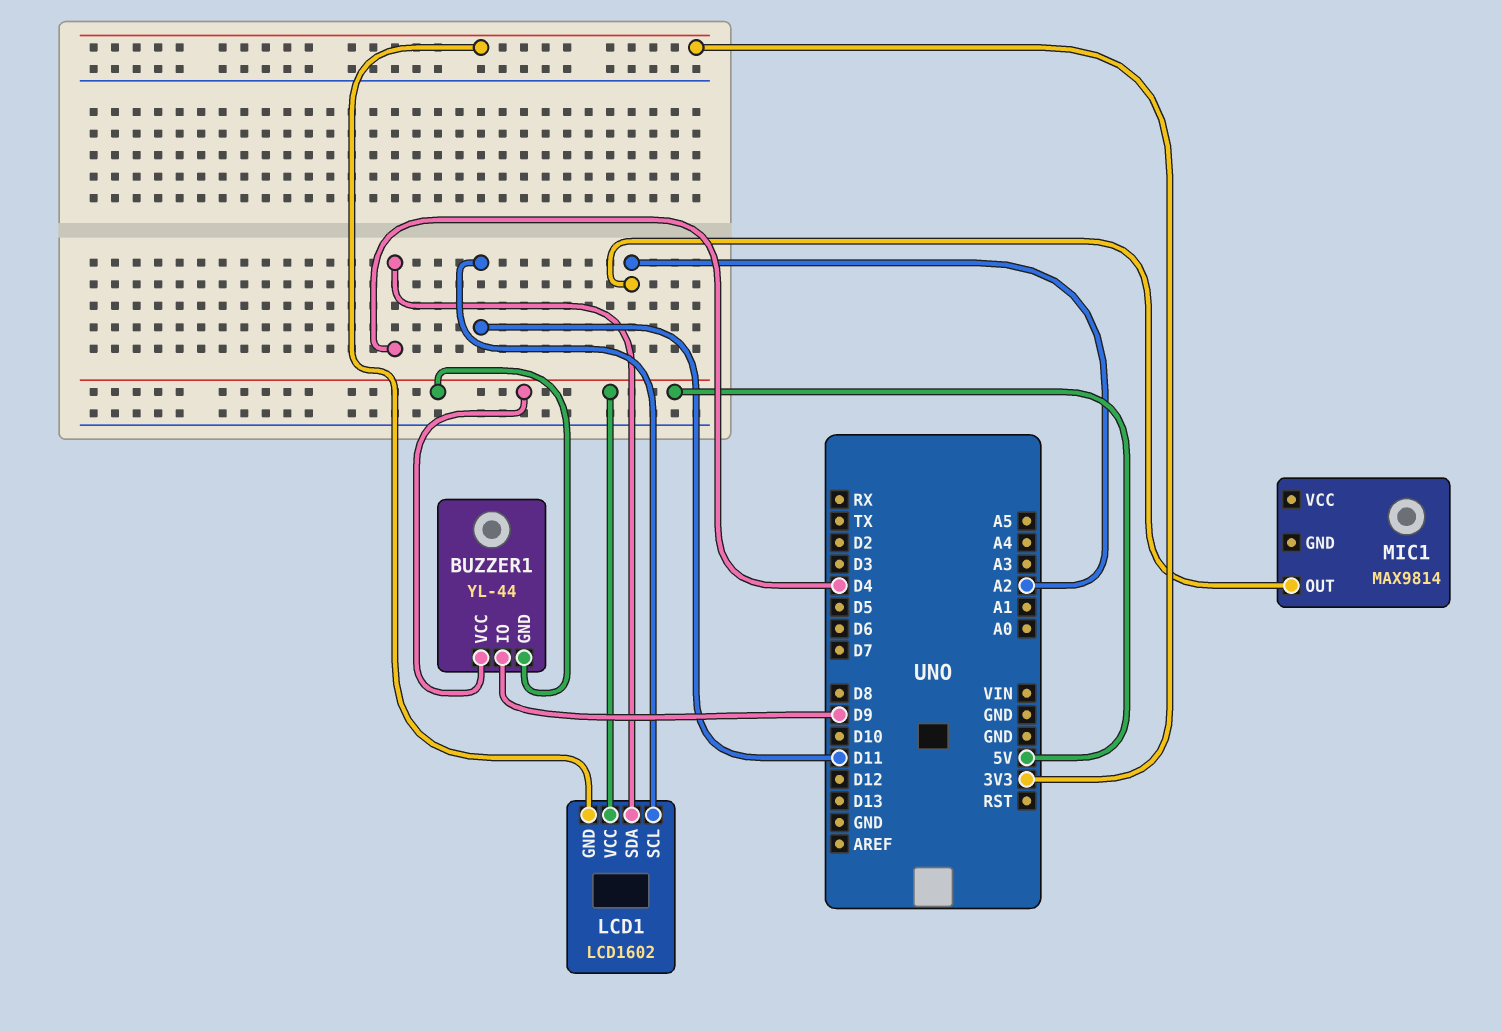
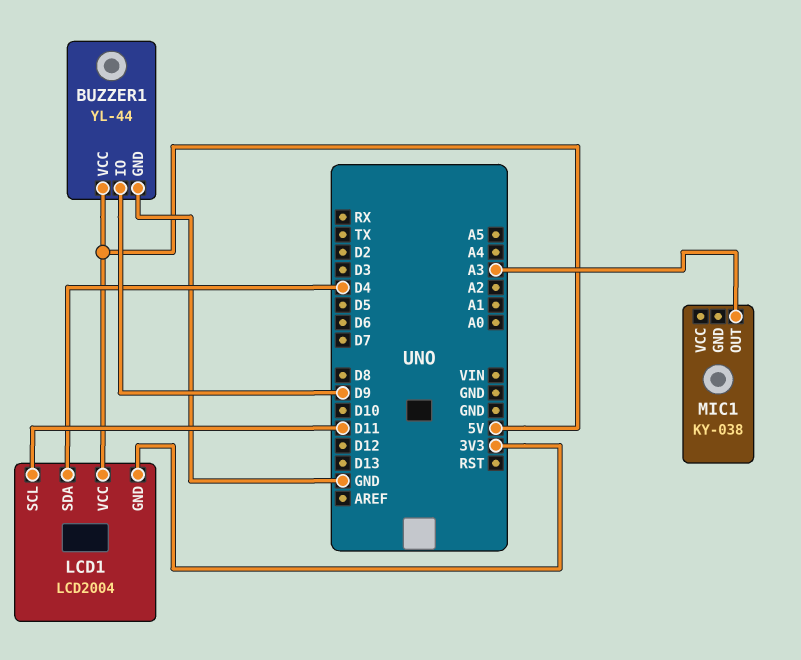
BUZZER1 pin GND: 5V -> GND
LCD1: LCD1602 -> LCD2004
MIC1: MAX9814 -> KY-038
MIC1 pin OUT: A2 -> A3

